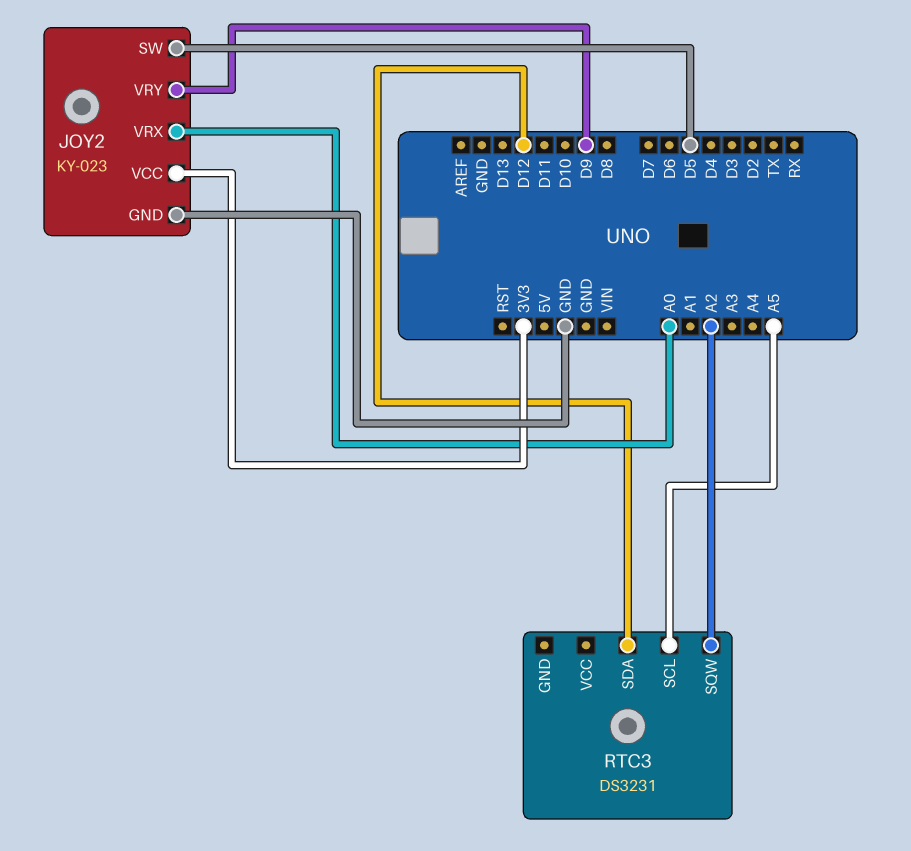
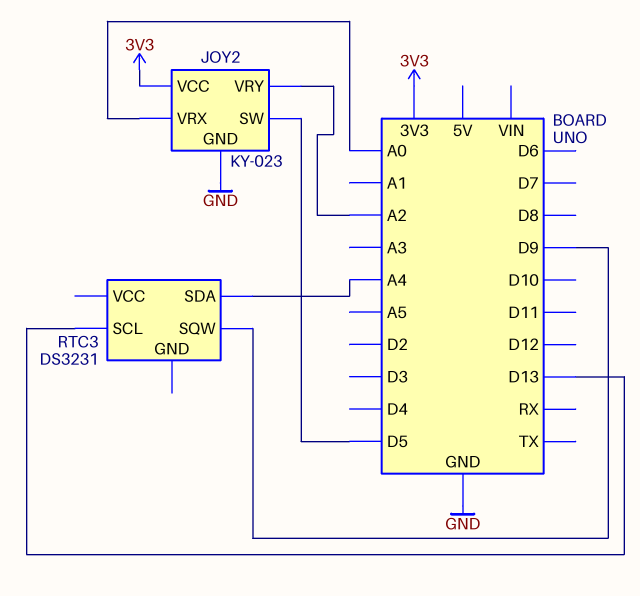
JOY2 pin VRY: D9 -> A2
RTC3 pin SCL: A5 -> D13
RTC3 pin SDA: D12 -> A4
RTC3 pin SQW: A2 -> D9

